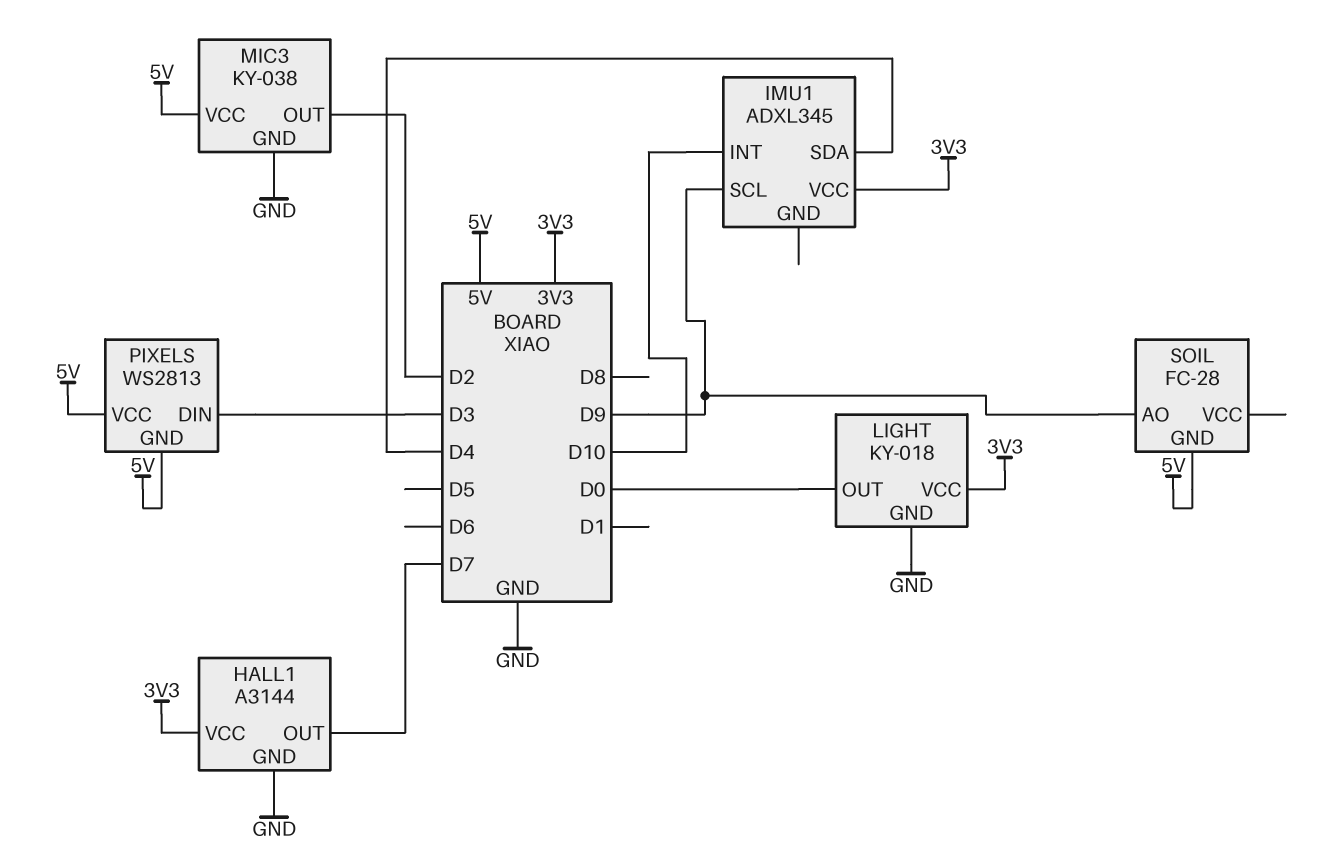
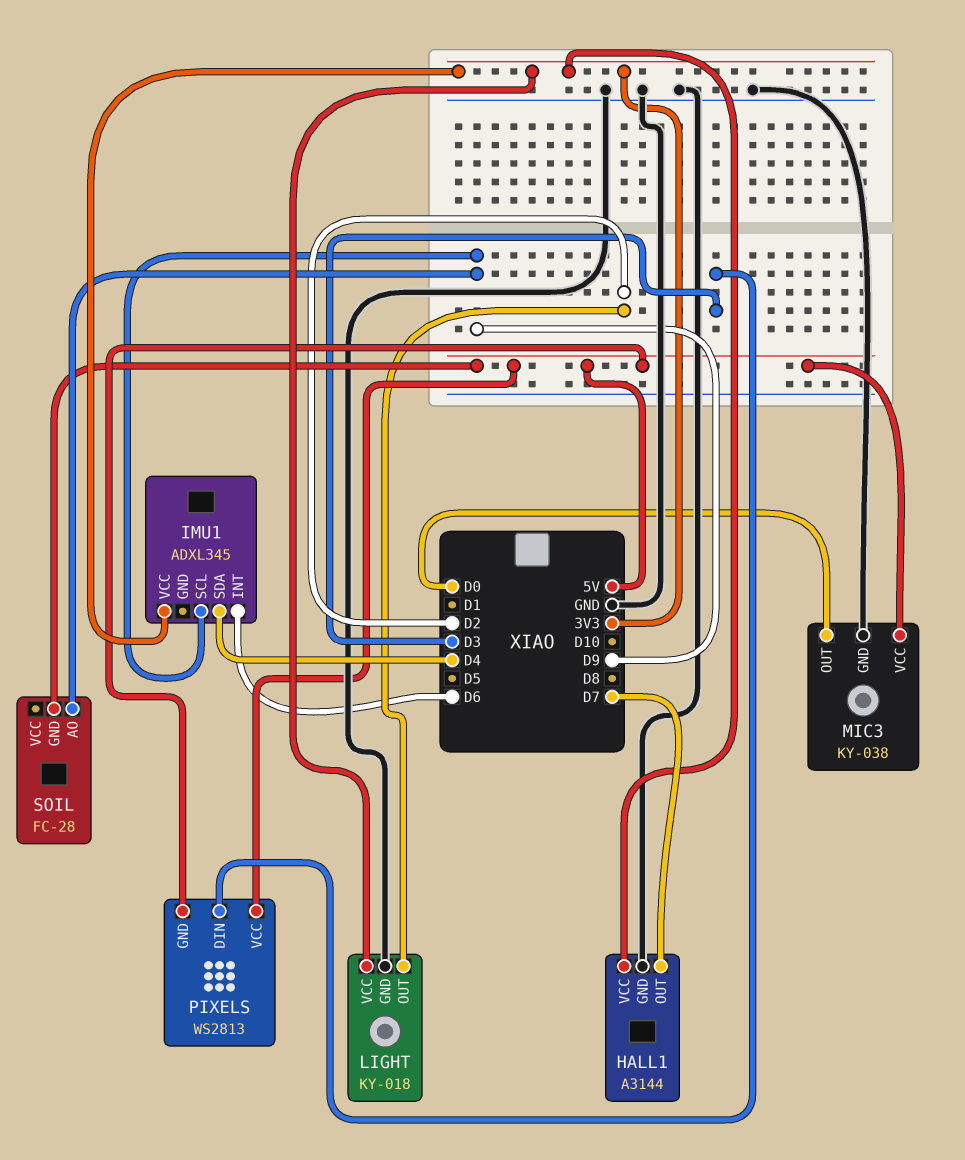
IMU1 pin INT: D10 -> D6
LIGHT pin OUT: D0 -> D2
MIC3 pin OUT: D2 -> D0

